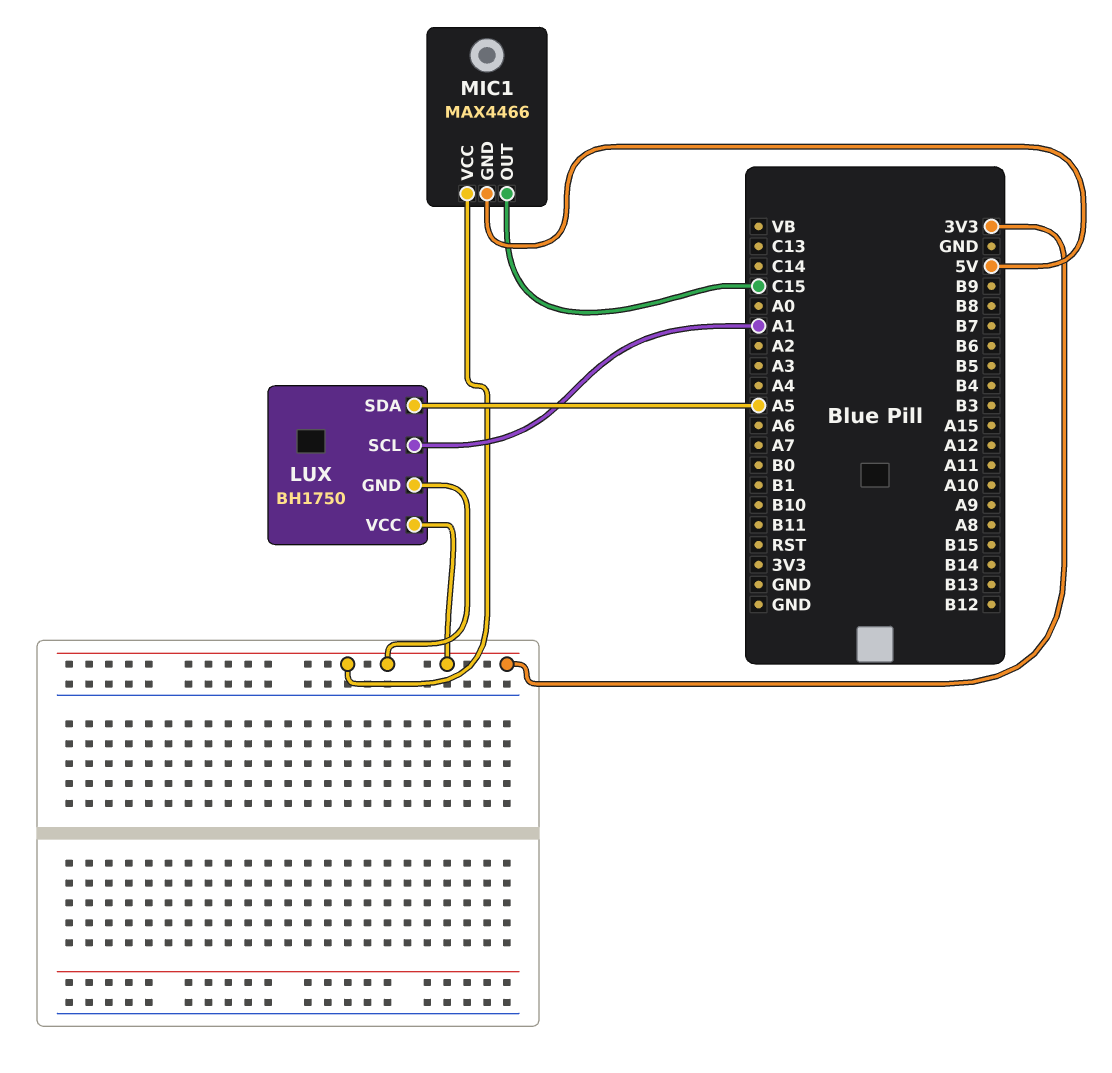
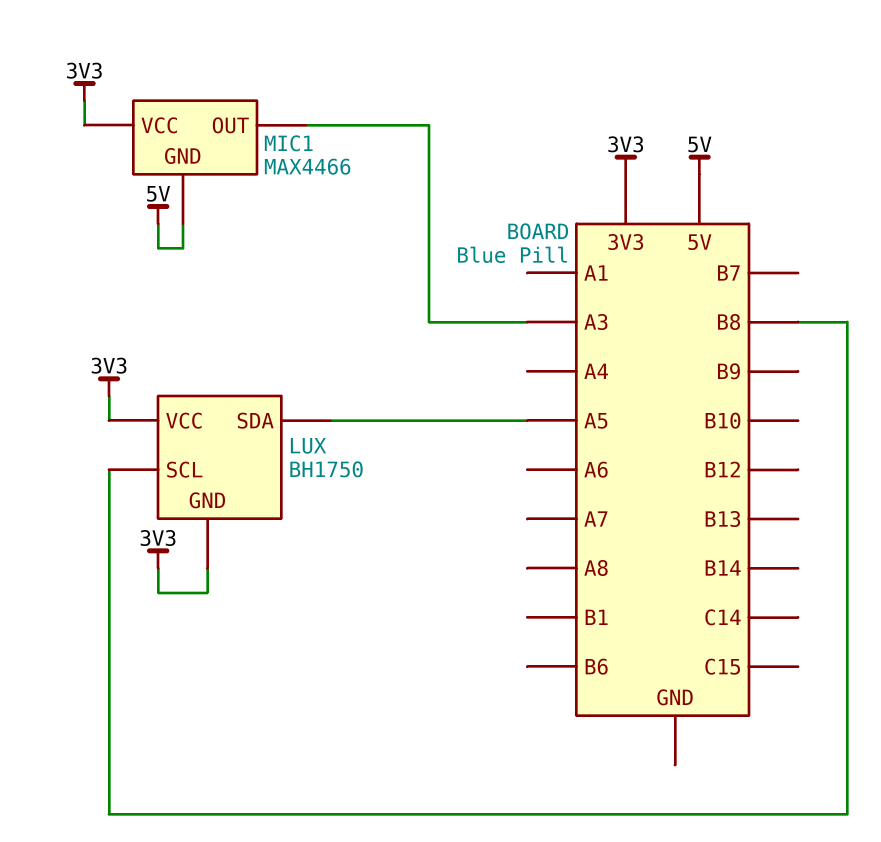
LUX pin SCL: A1 -> B8
MIC1 pin OUT: C15 -> A3

